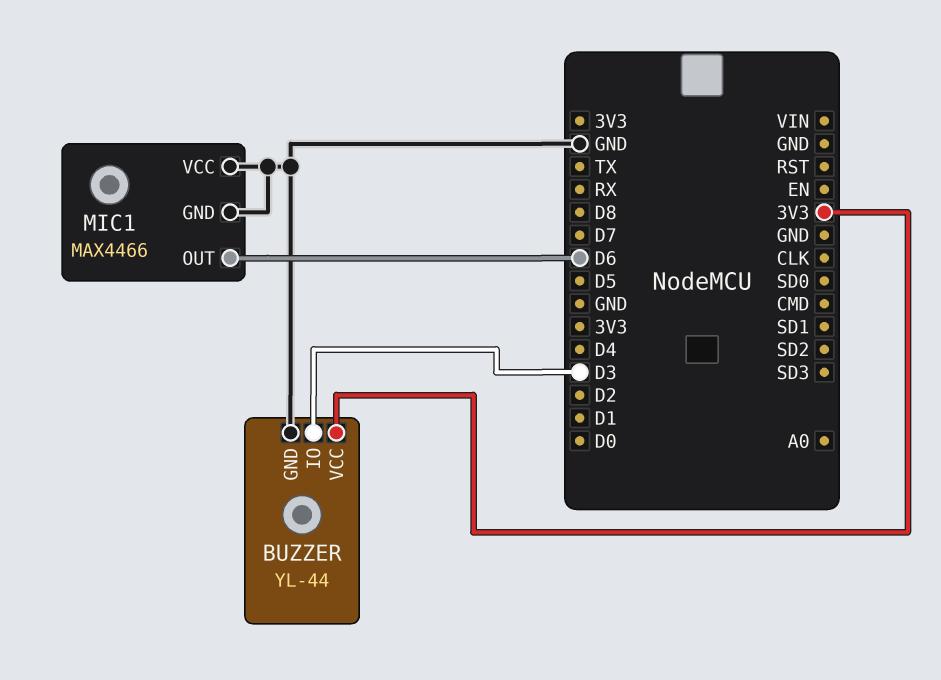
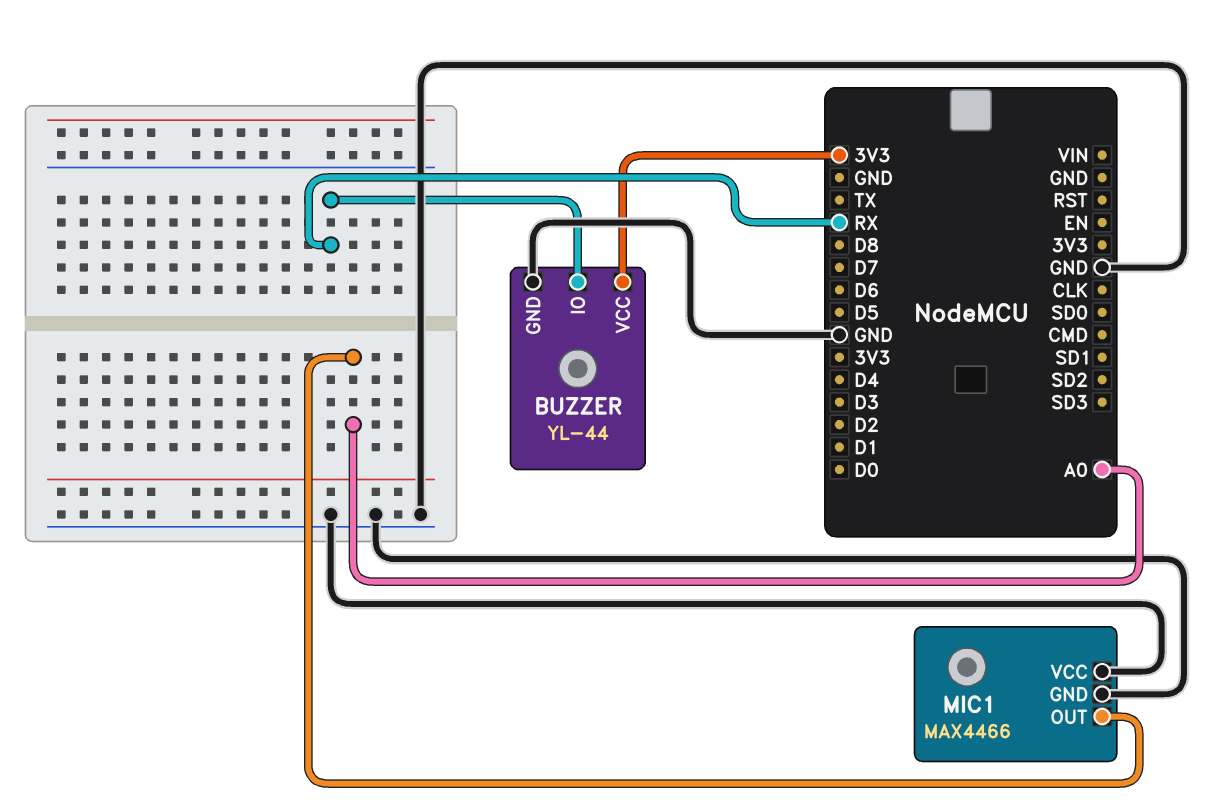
BUZZER pin IO: D3 -> RX
MIC1 pin OUT: D6 -> A0

